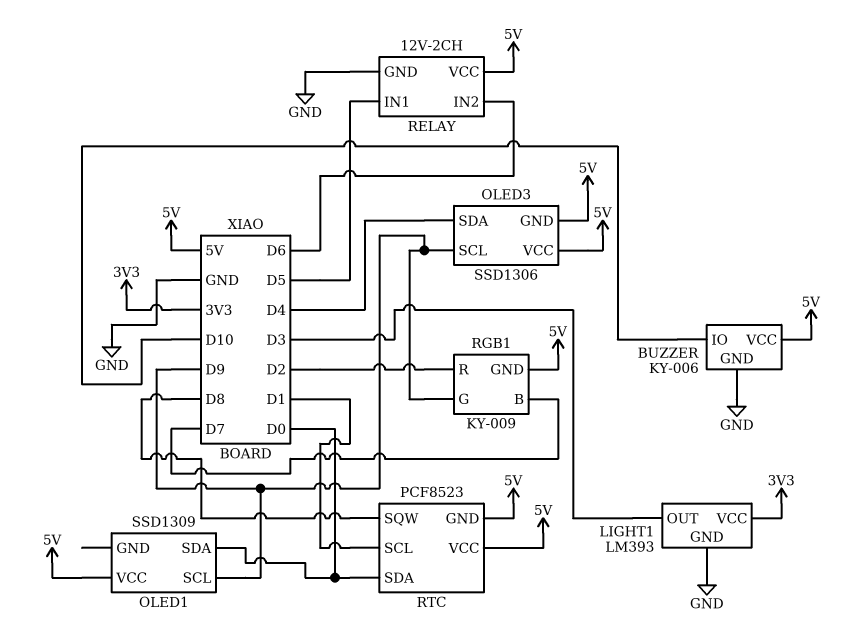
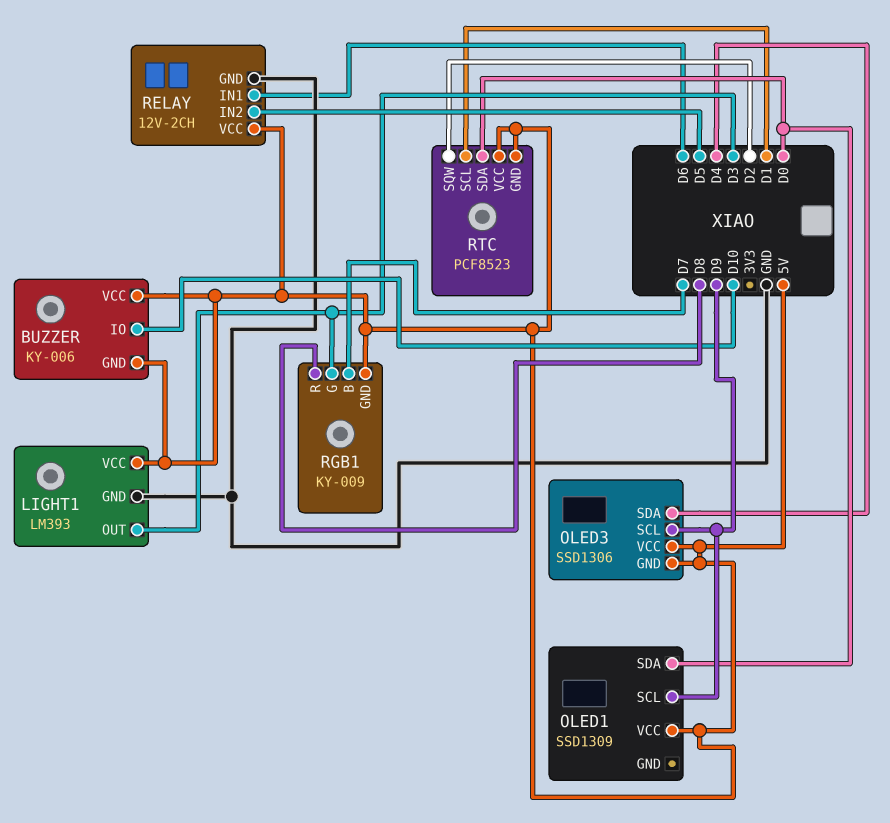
BUZZER pin GND: GND -> 5V
LIGHT1 pin VCC: 3V3 -> 5V
RELAY pin IN1: D5 -> D6
RELAY pin IN2: D6 -> D5
RGB1 pin G: D9 -> D3
RGB1 pin R: D2 -> D8
RTC pin SQW: D8 -> D2

